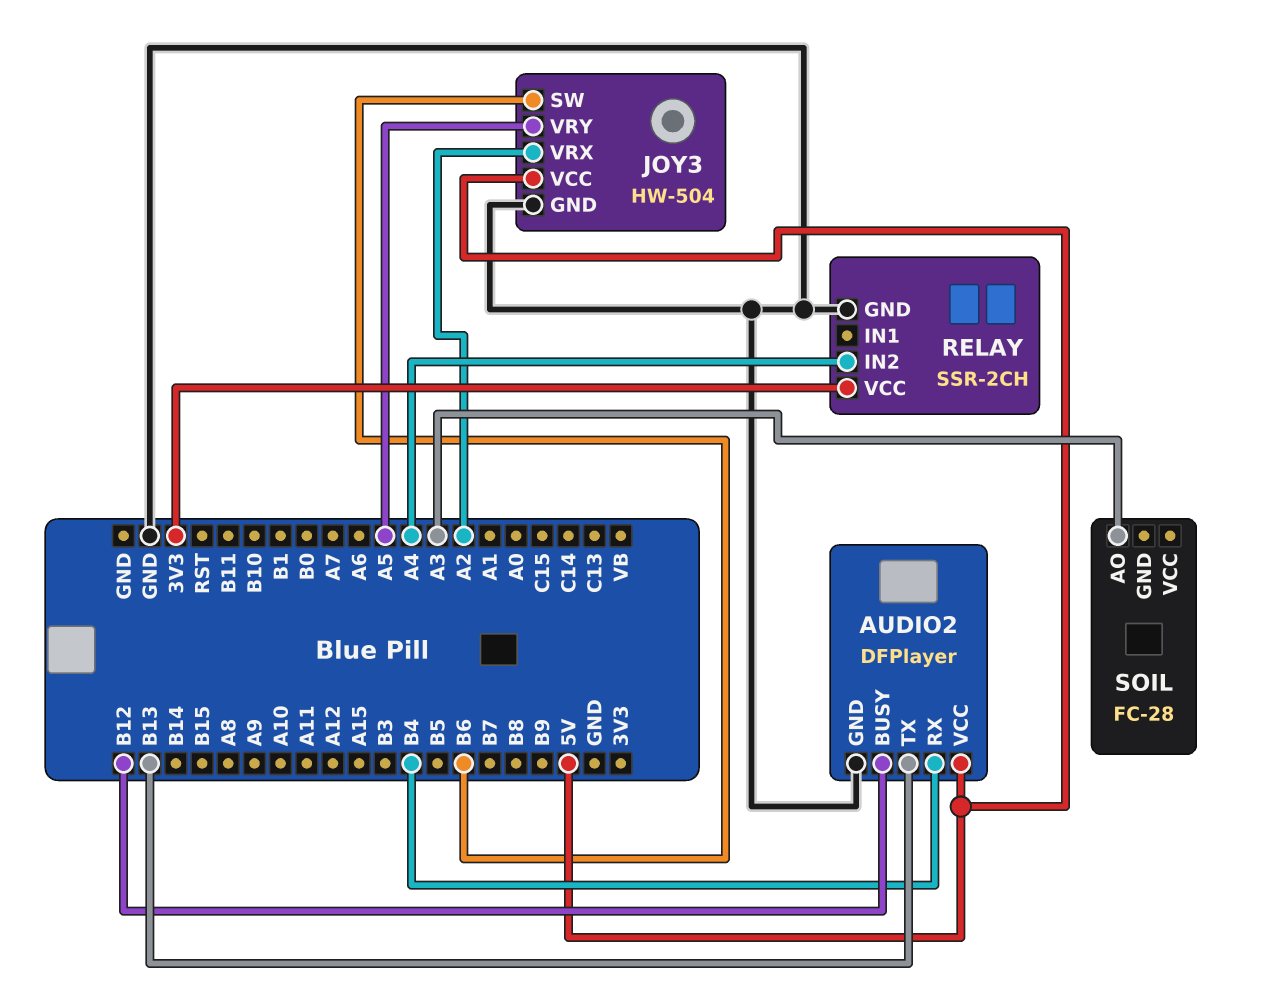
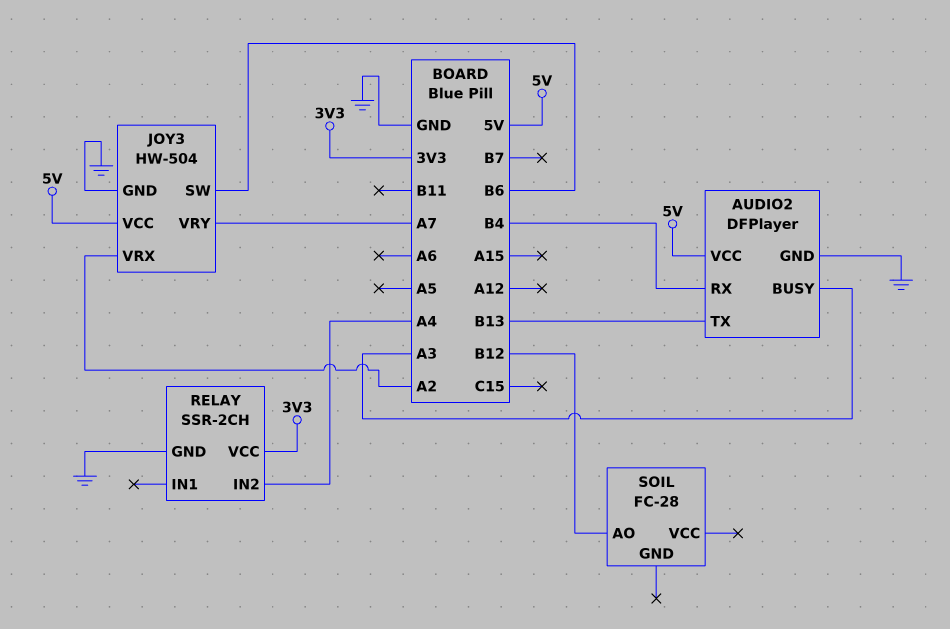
AUDIO2 pin BUSY: B12 -> A3
JOY3 pin VRY: A5 -> A7
SOIL pin AO: A3 -> B12

